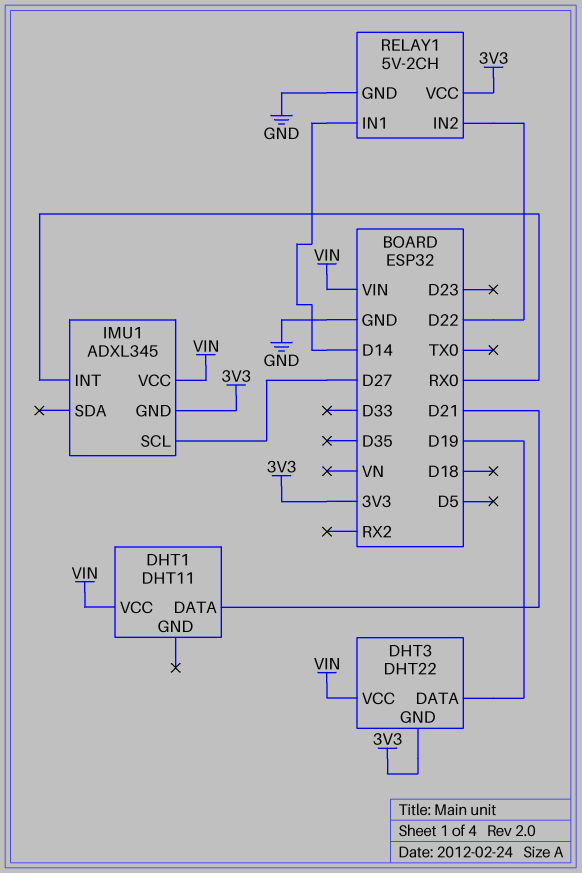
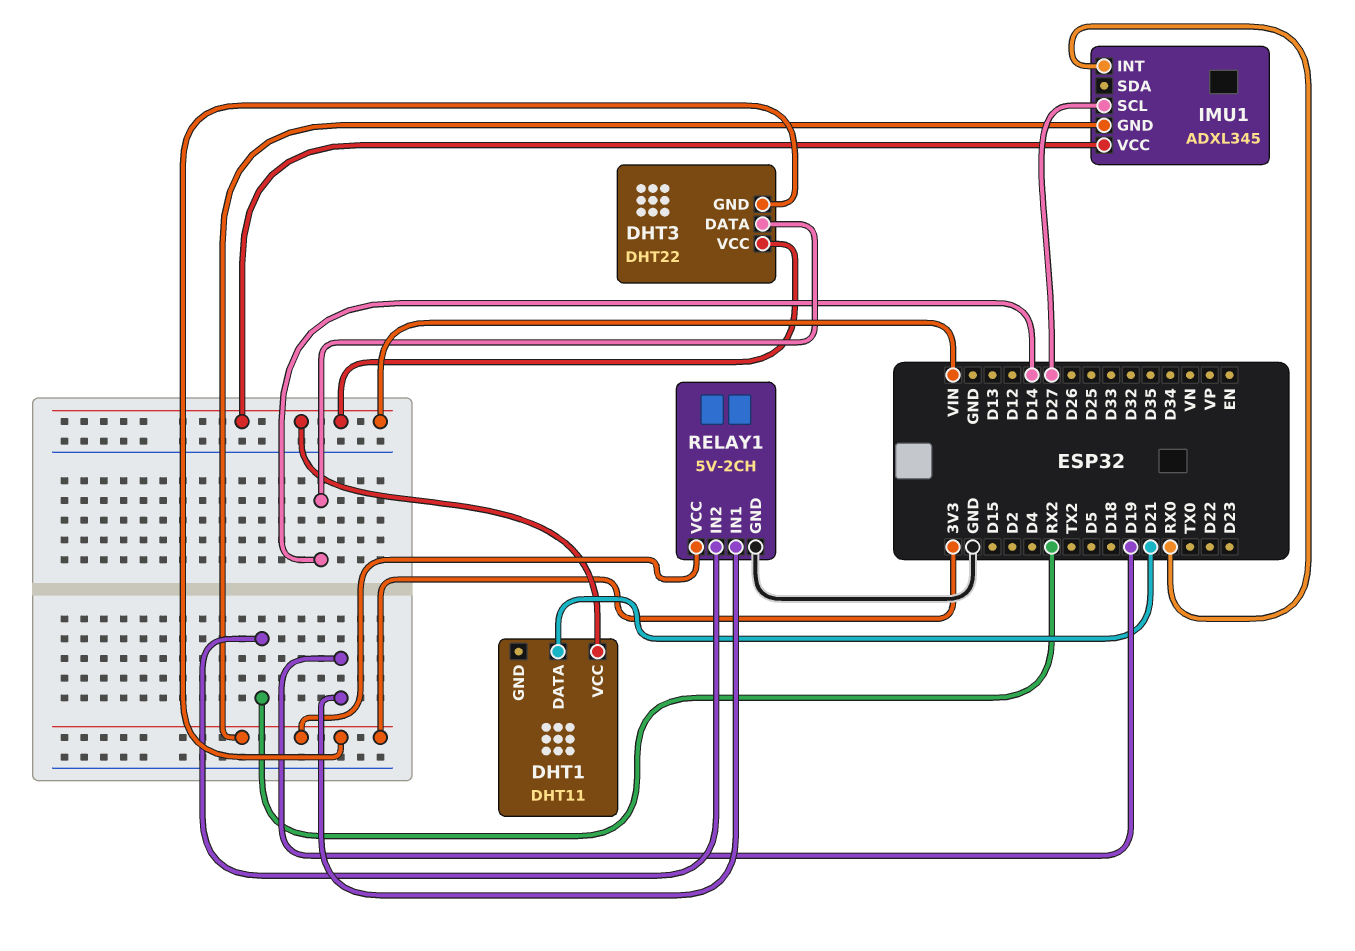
DHT3 pin DATA: D19 -> D14
RELAY1 pin IN1: D14 -> D19
RELAY1 pin IN2: D22 -> RX2

